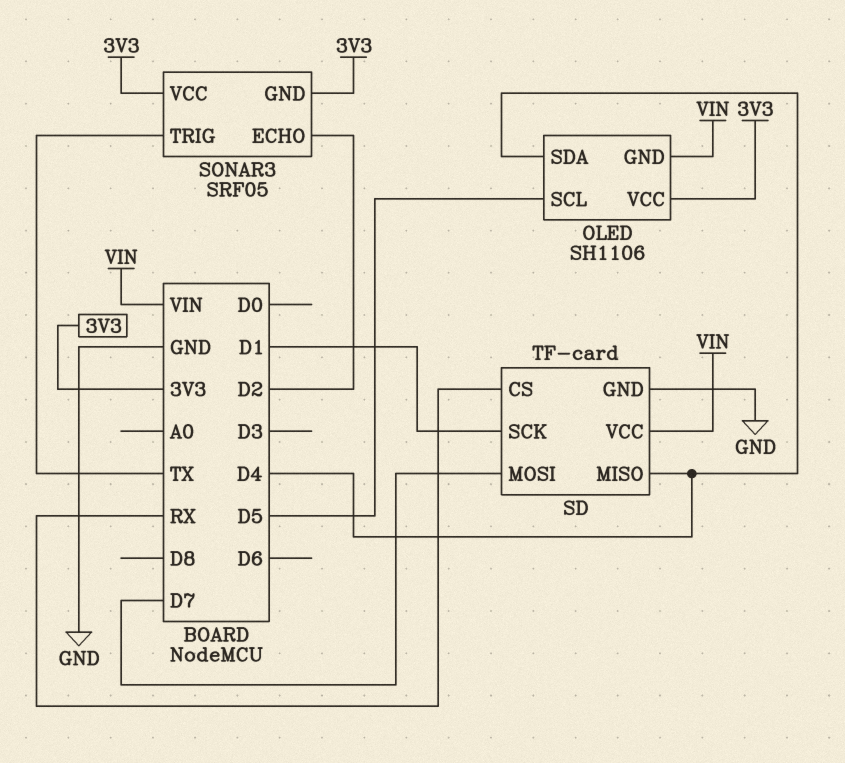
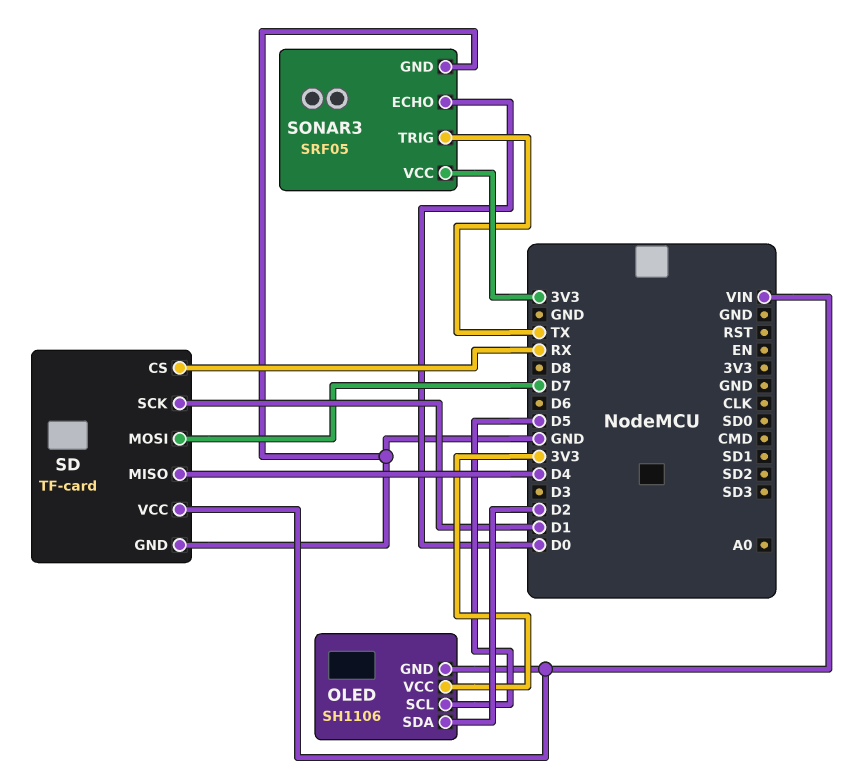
OLED pin SDA: D4 -> D2
SONAR3 pin ECHO: D2 -> D0
SONAR3 pin GND: 3V3 -> GND

